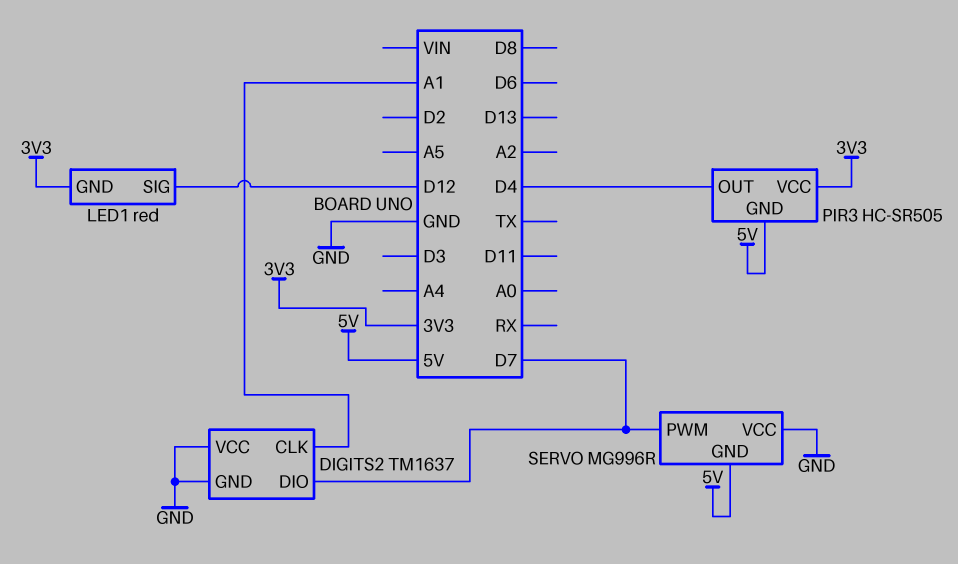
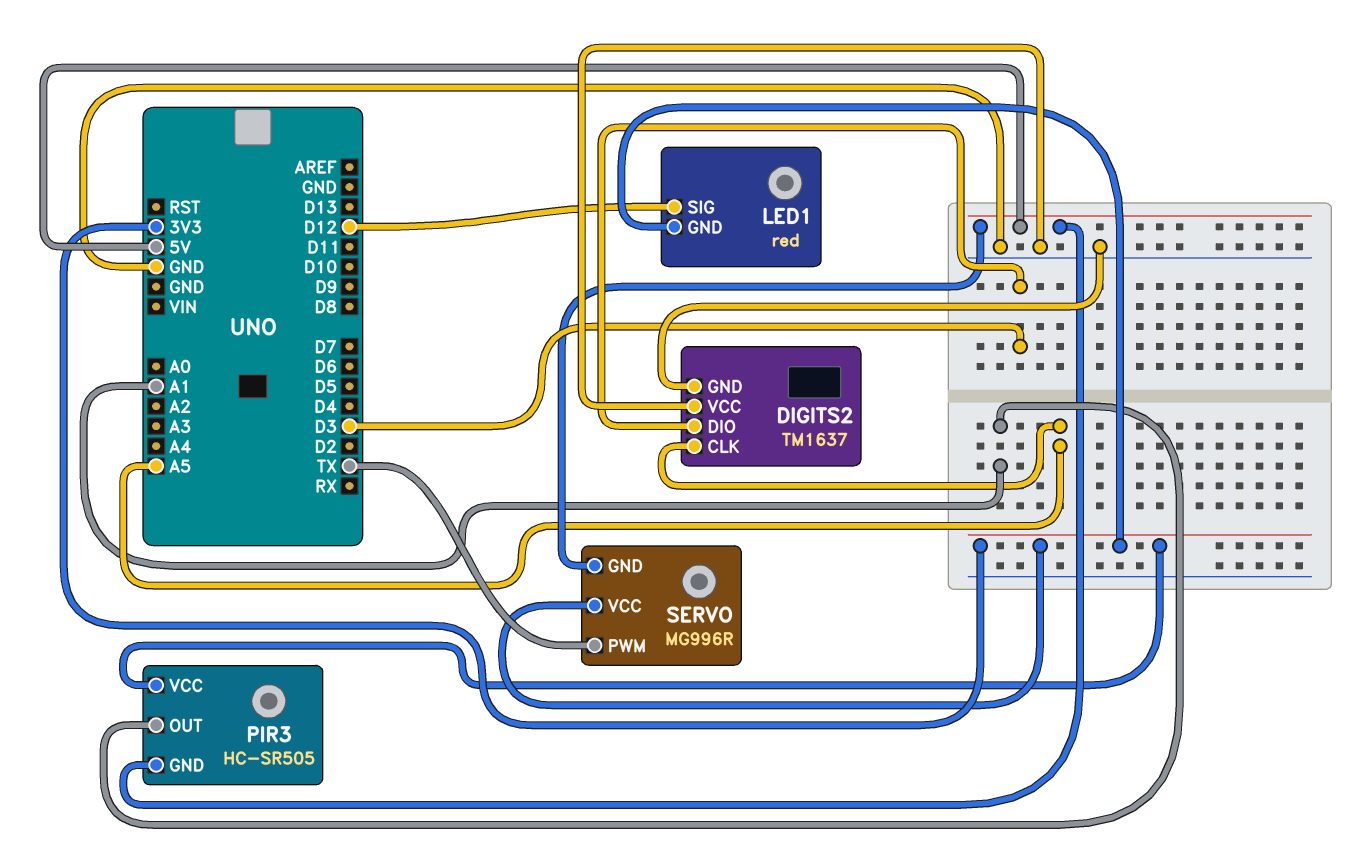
DIGITS2 pin CLK: A1 -> A5
DIGITS2 pin DIO: D7 -> D3
PIR3 pin OUT: D4 -> A1
SERVO pin PWM: D7 -> TX
SERVO pin VCC: GND -> 3V3

